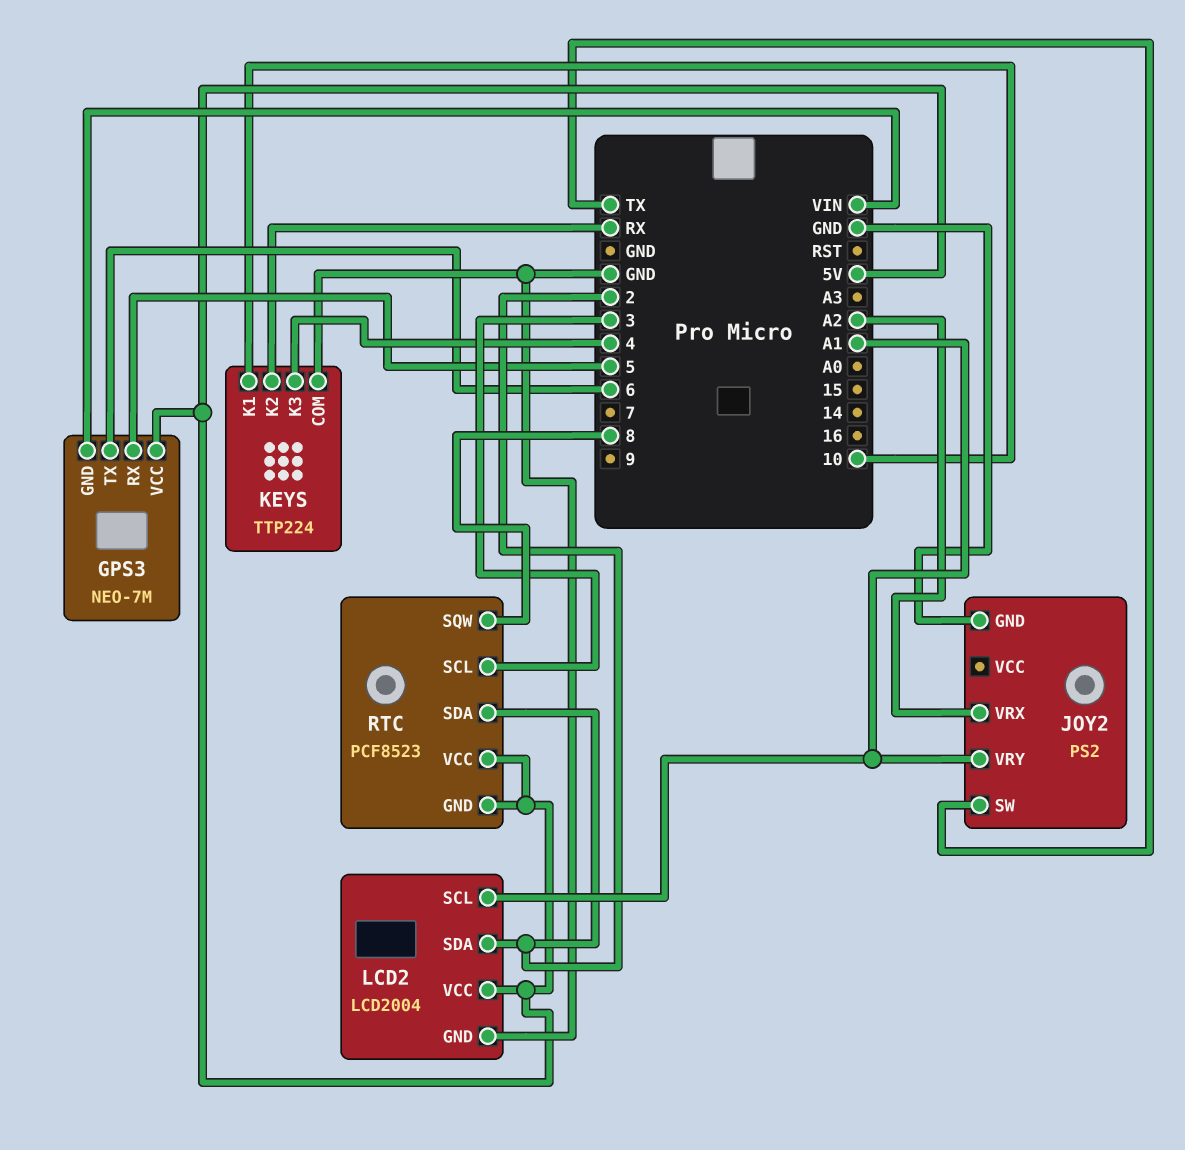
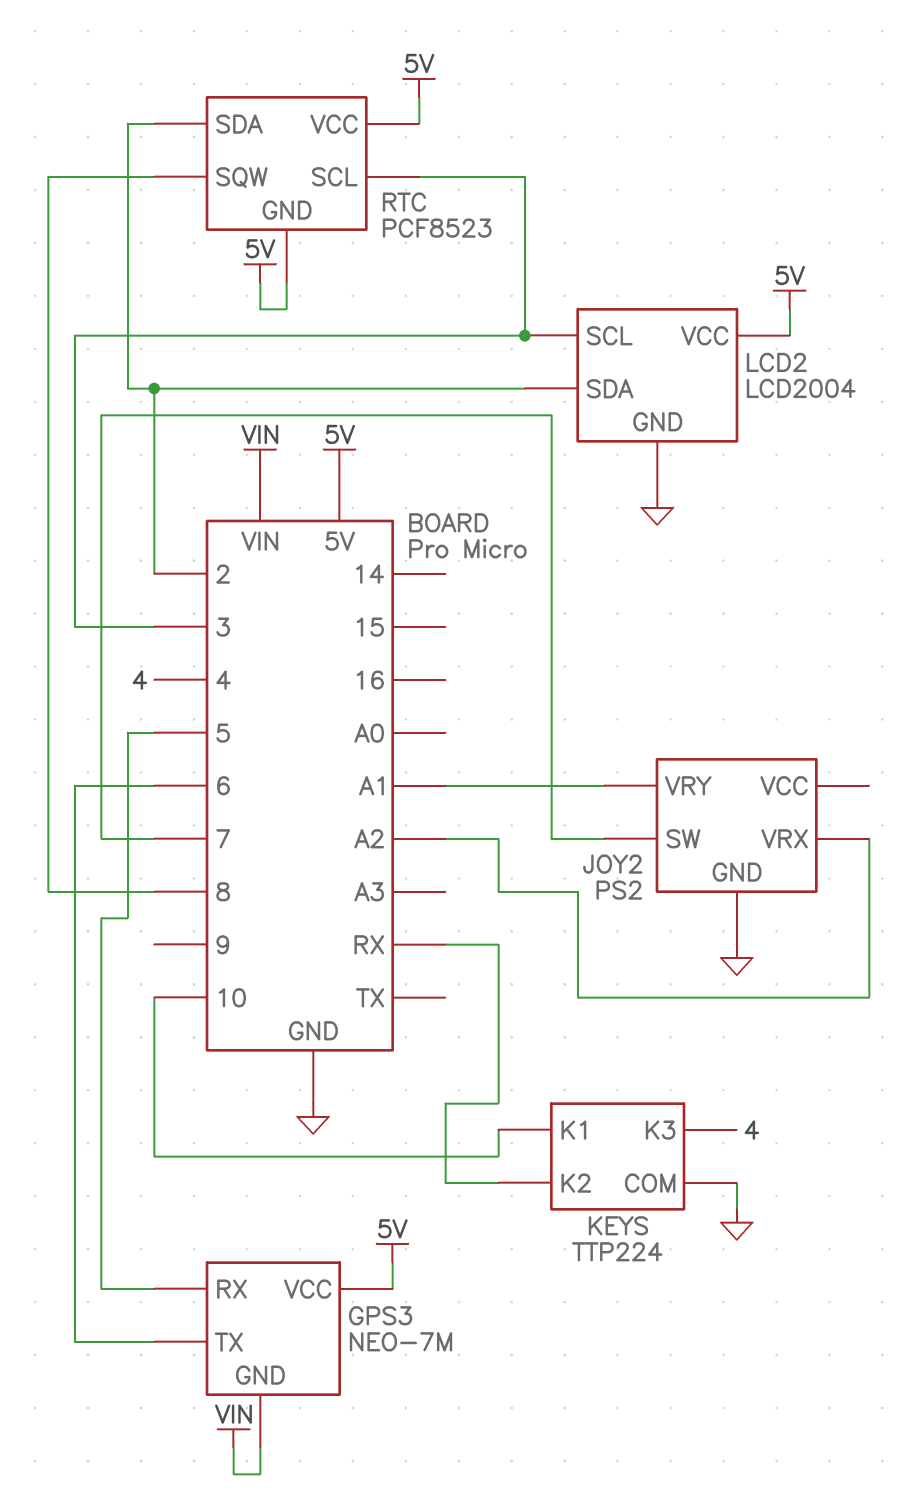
JOY2 pin SW: TX -> 7
LCD2 pin SCL: A1 -> 3

